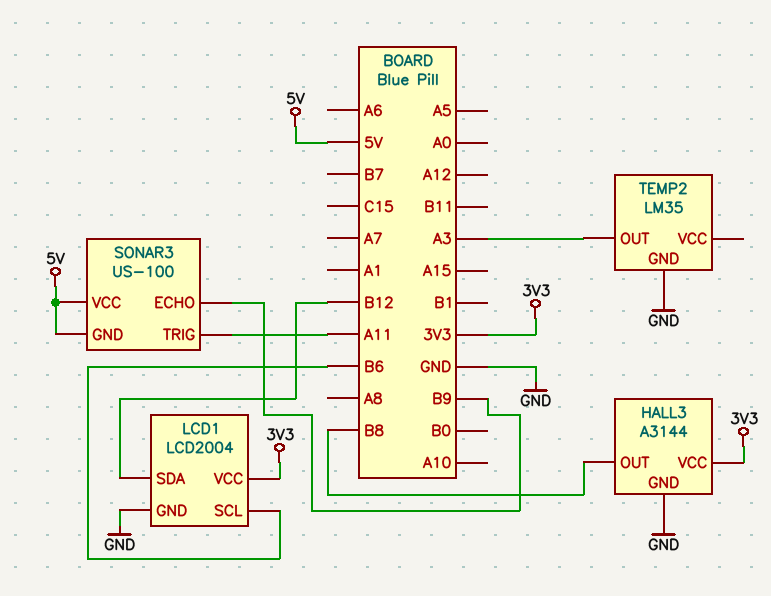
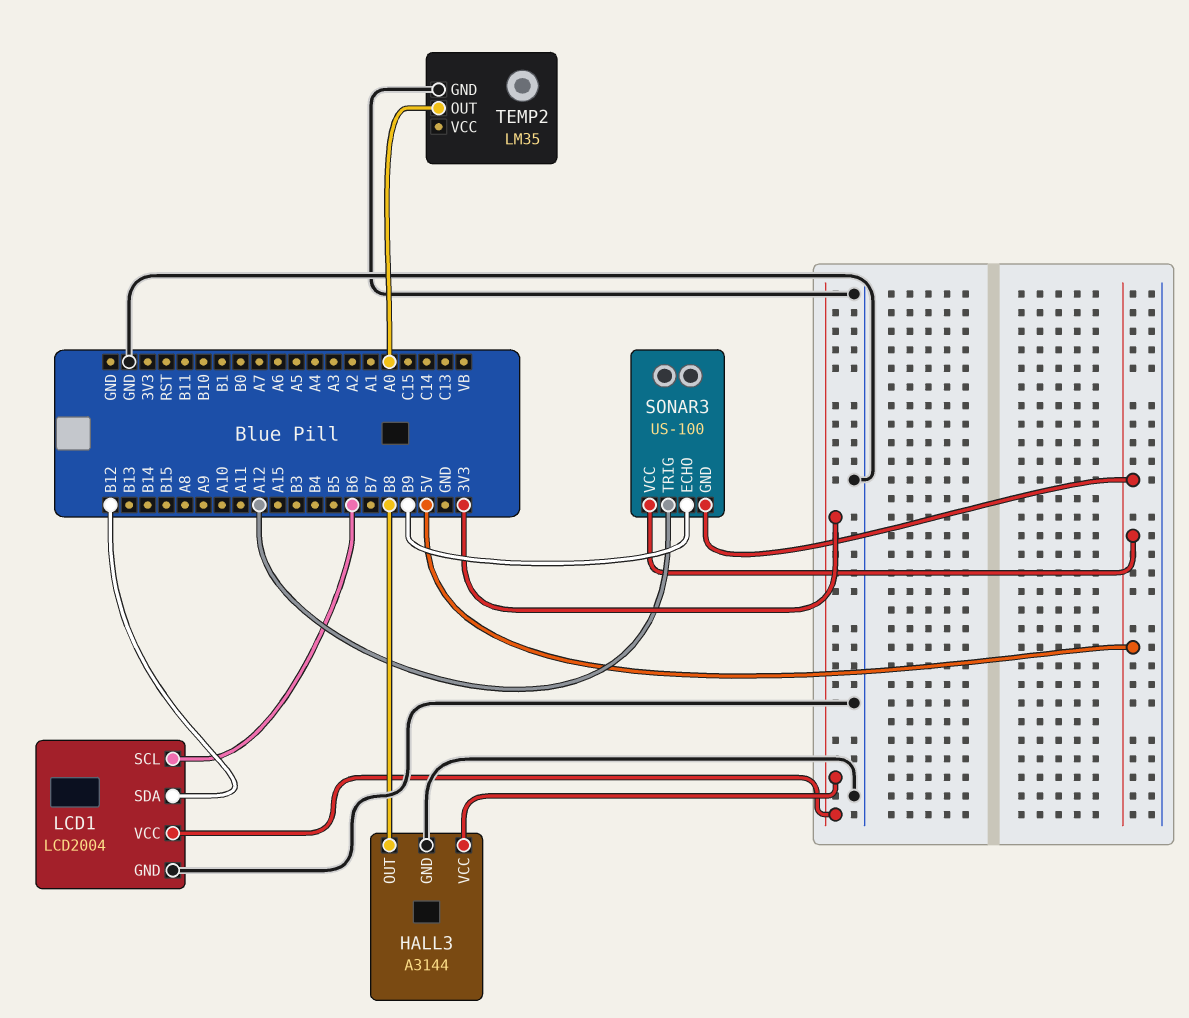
SONAR3 pin TRIG: A11 -> A12
TEMP2 pin OUT: A3 -> A0

